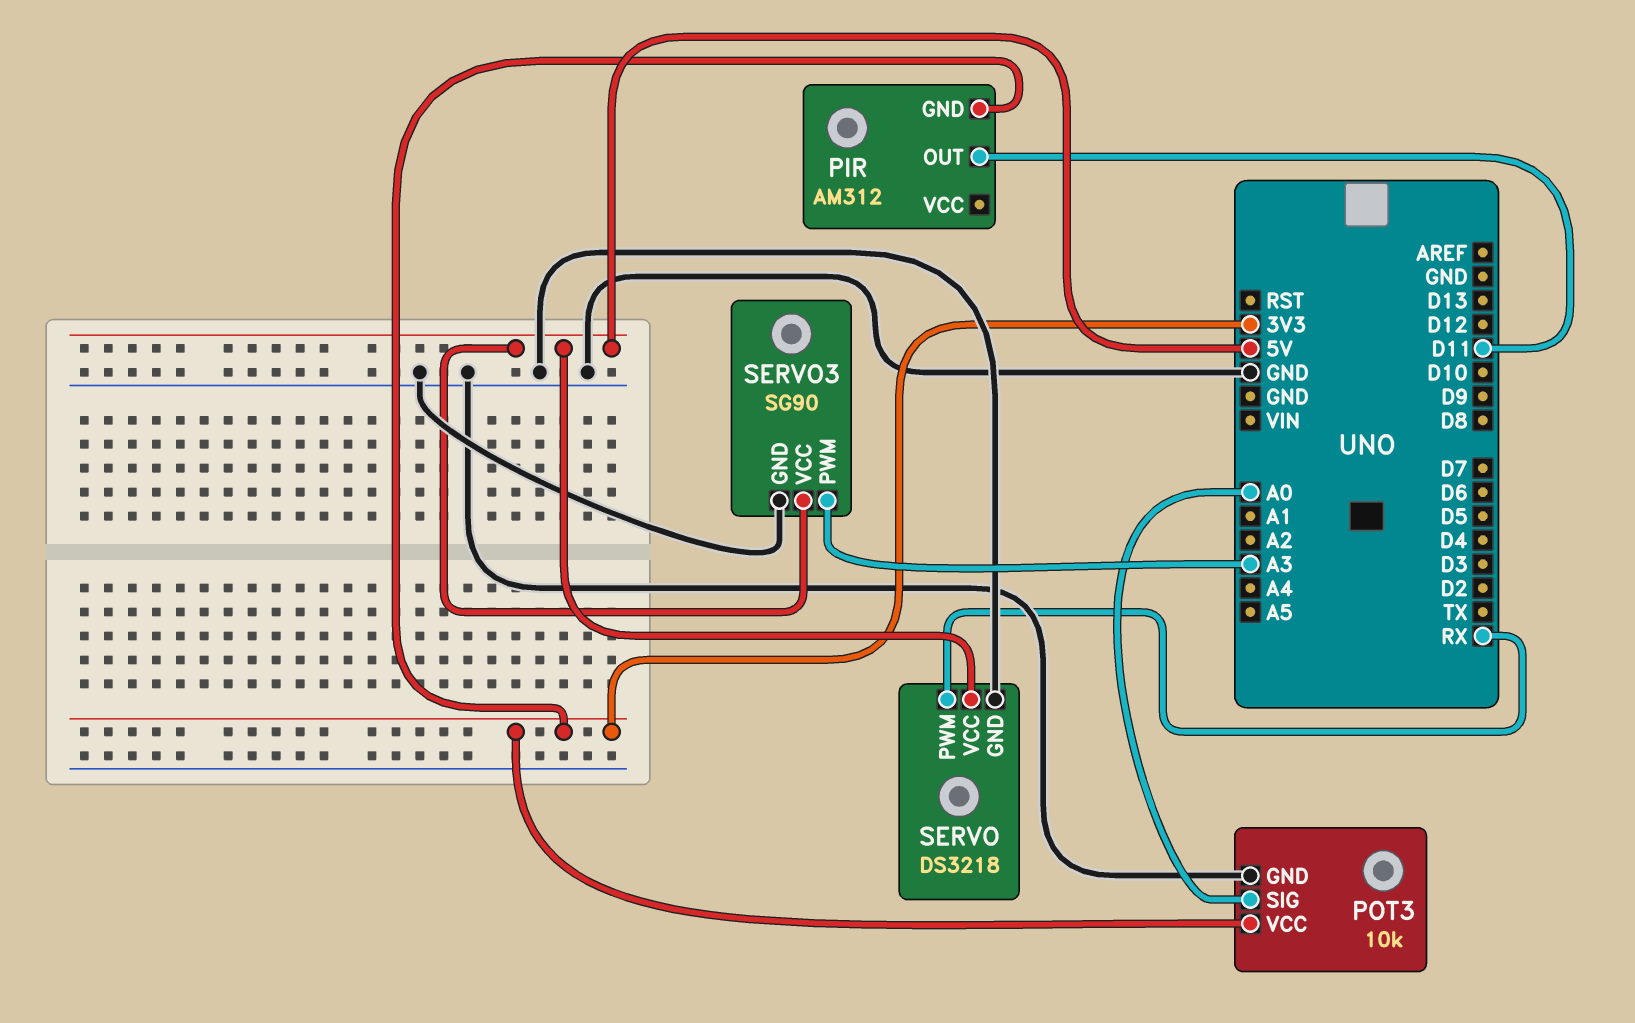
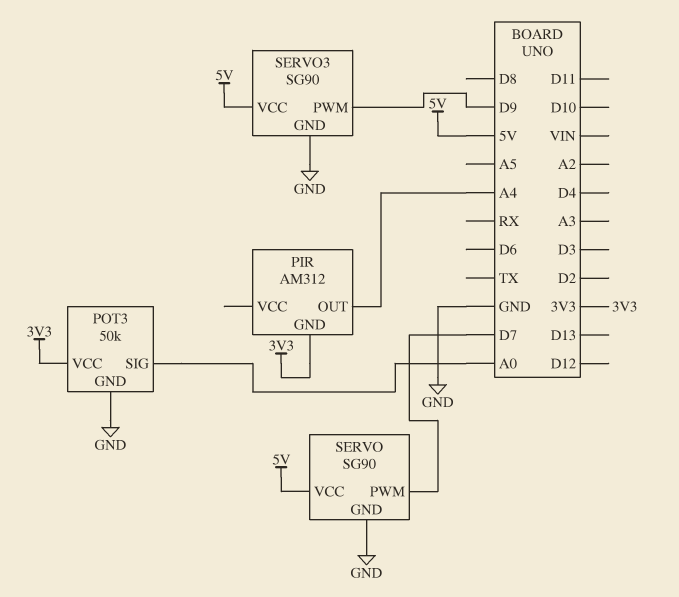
PIR pin OUT: D11 -> A4
POT3: 10k -> 50k
SERVO: DS3218 -> SG90
SERVO pin PWM: RX -> D7
SERVO3 pin PWM: A3 -> D9

